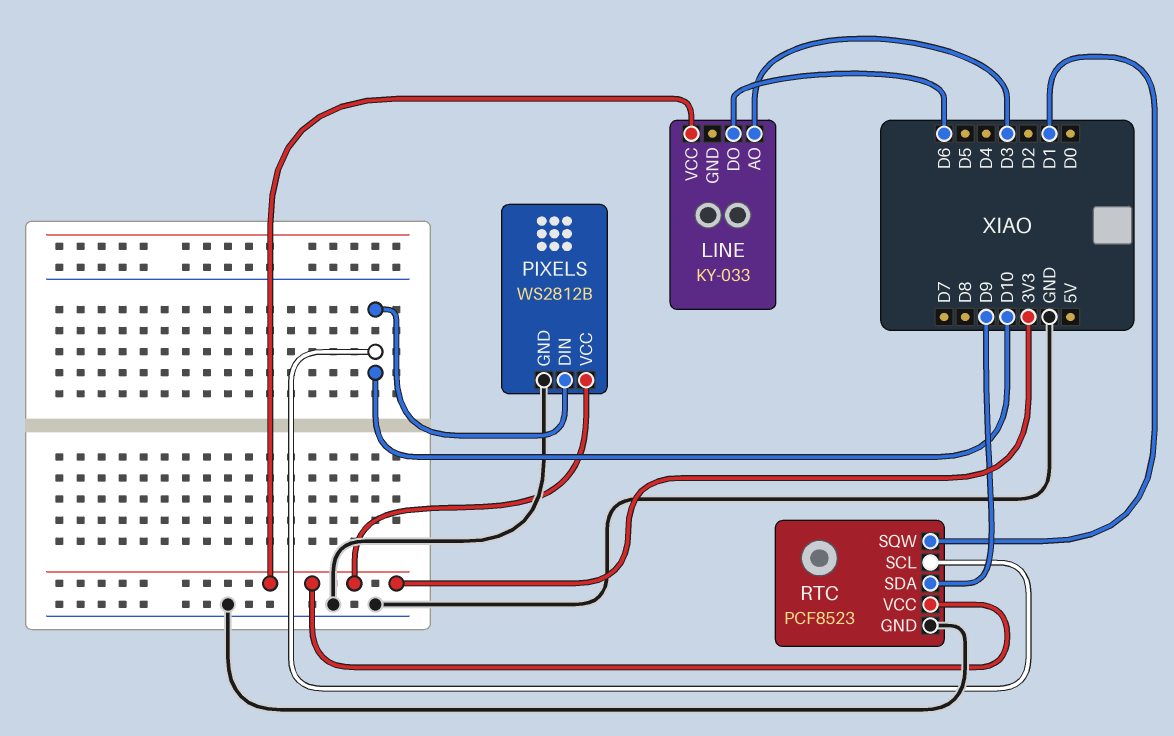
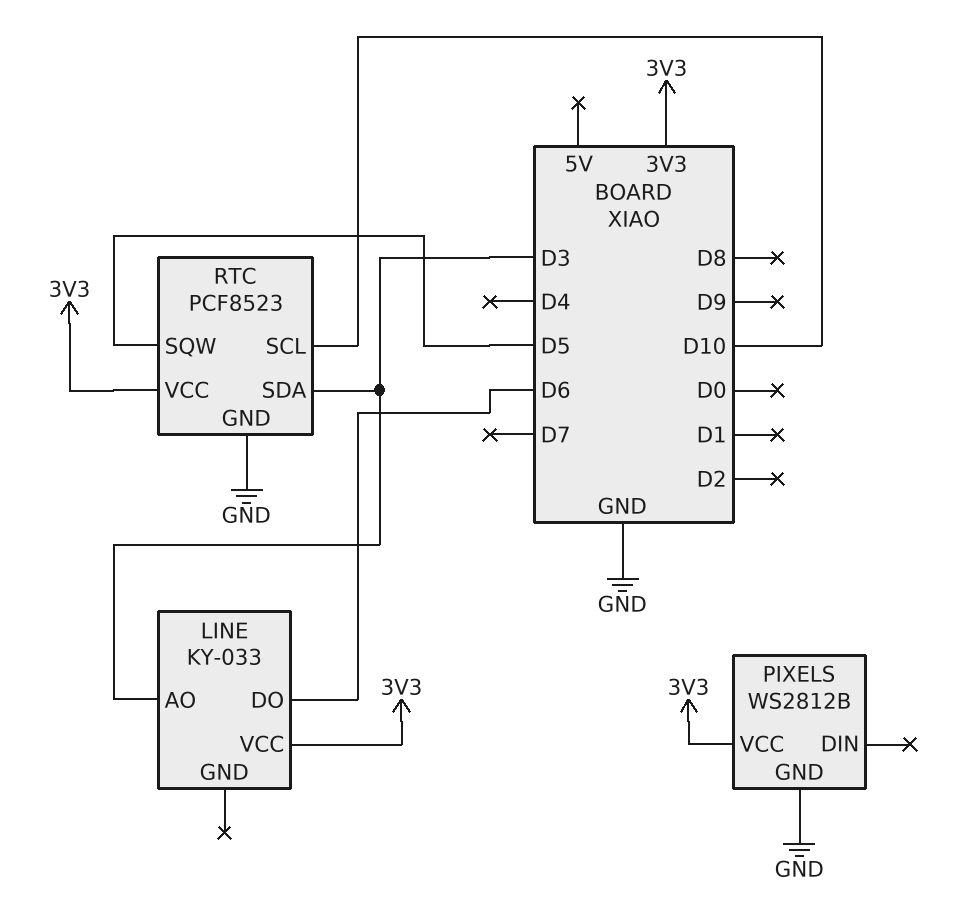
PIXELS pin DIN: D10 -> none
RTC pin SDA: D9 -> D3
RTC pin SQW: D1 -> D5

